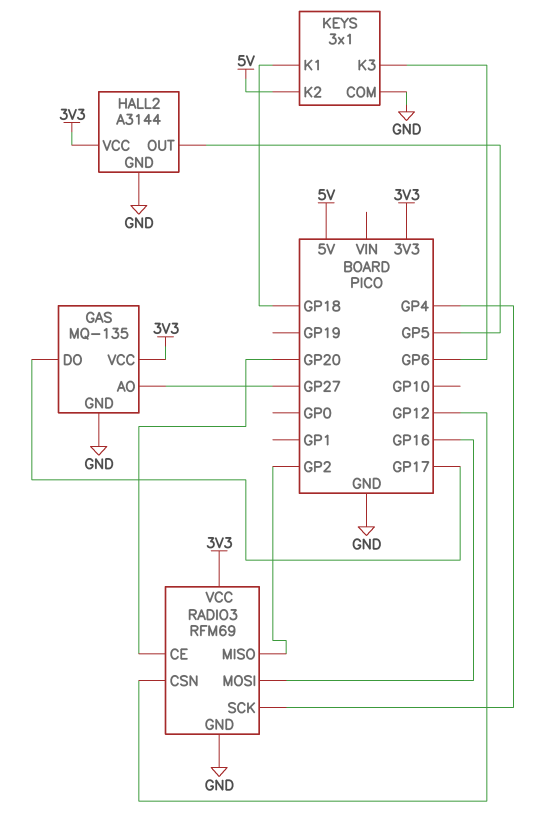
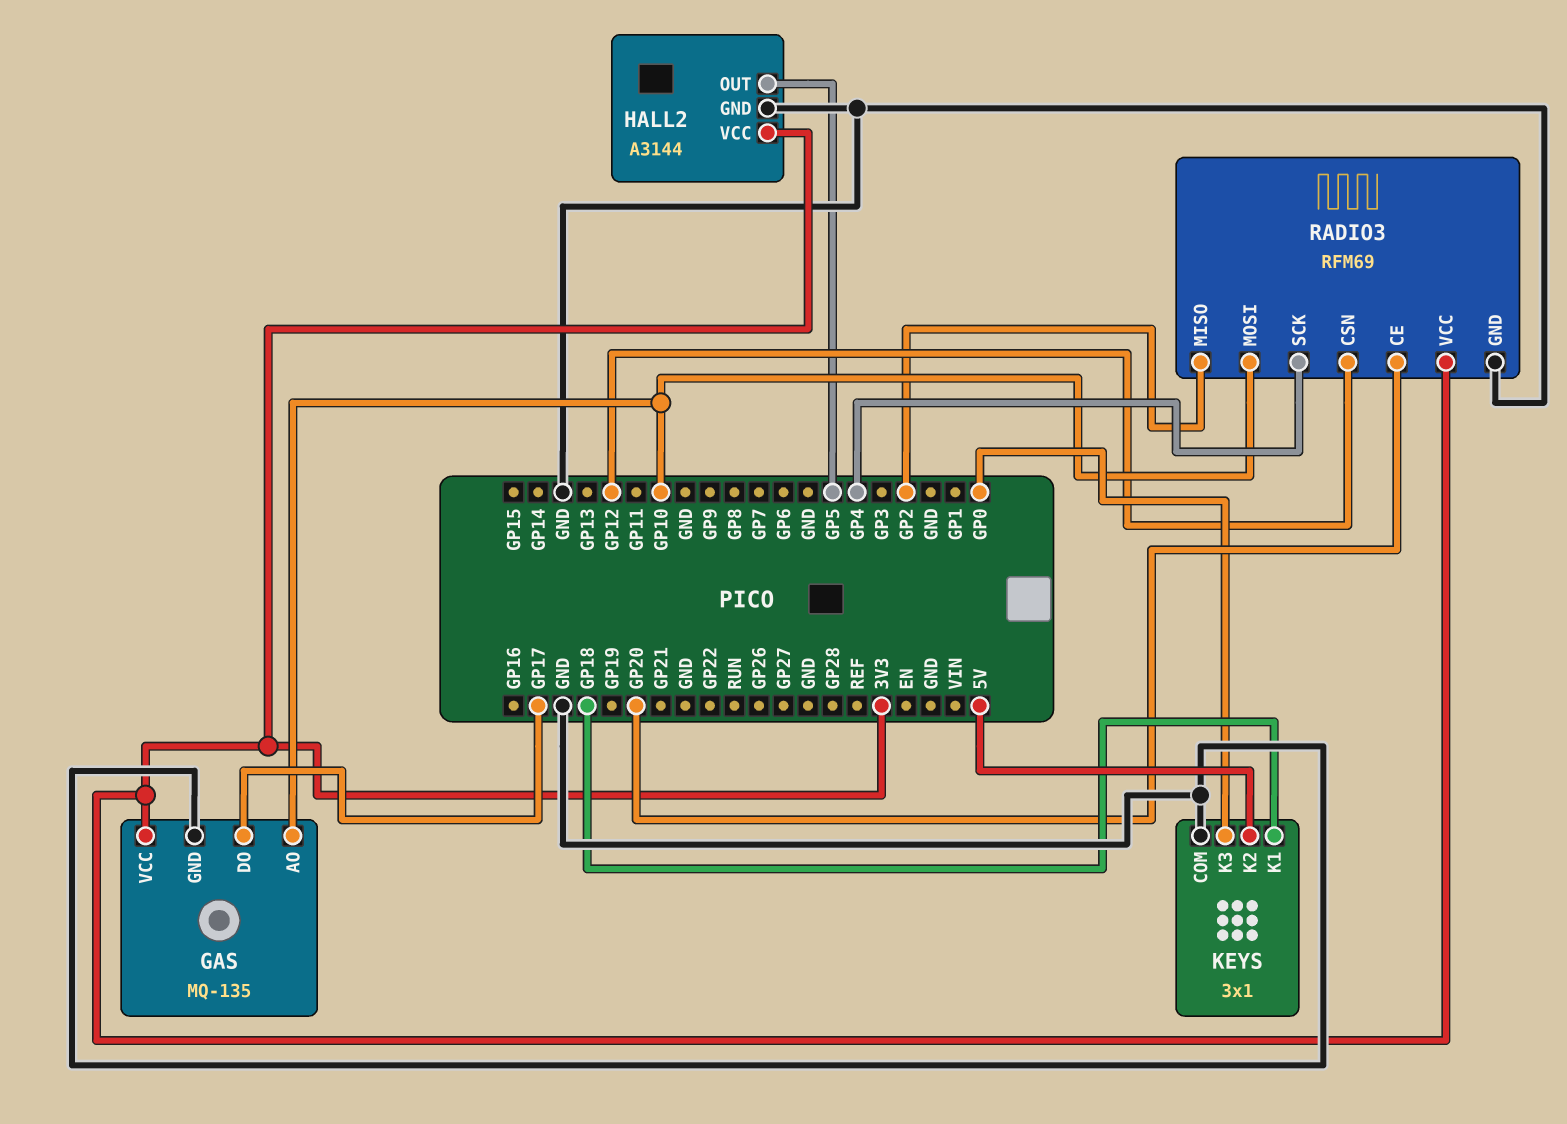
GAS pin AO: GP27 -> GP10
KEYS pin K3: GP6 -> GP0
RADIO3 pin MOSI: GP16 -> GP10

